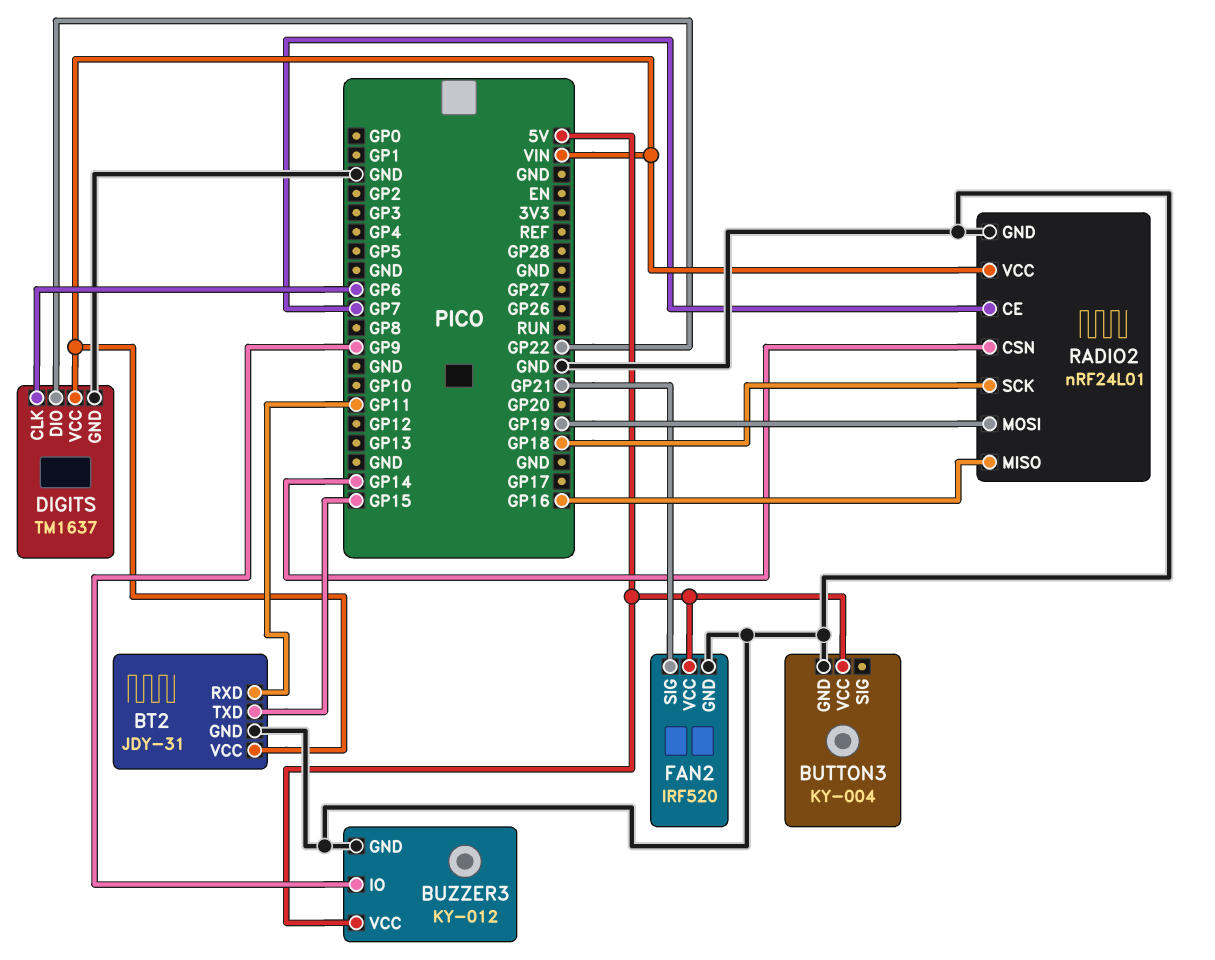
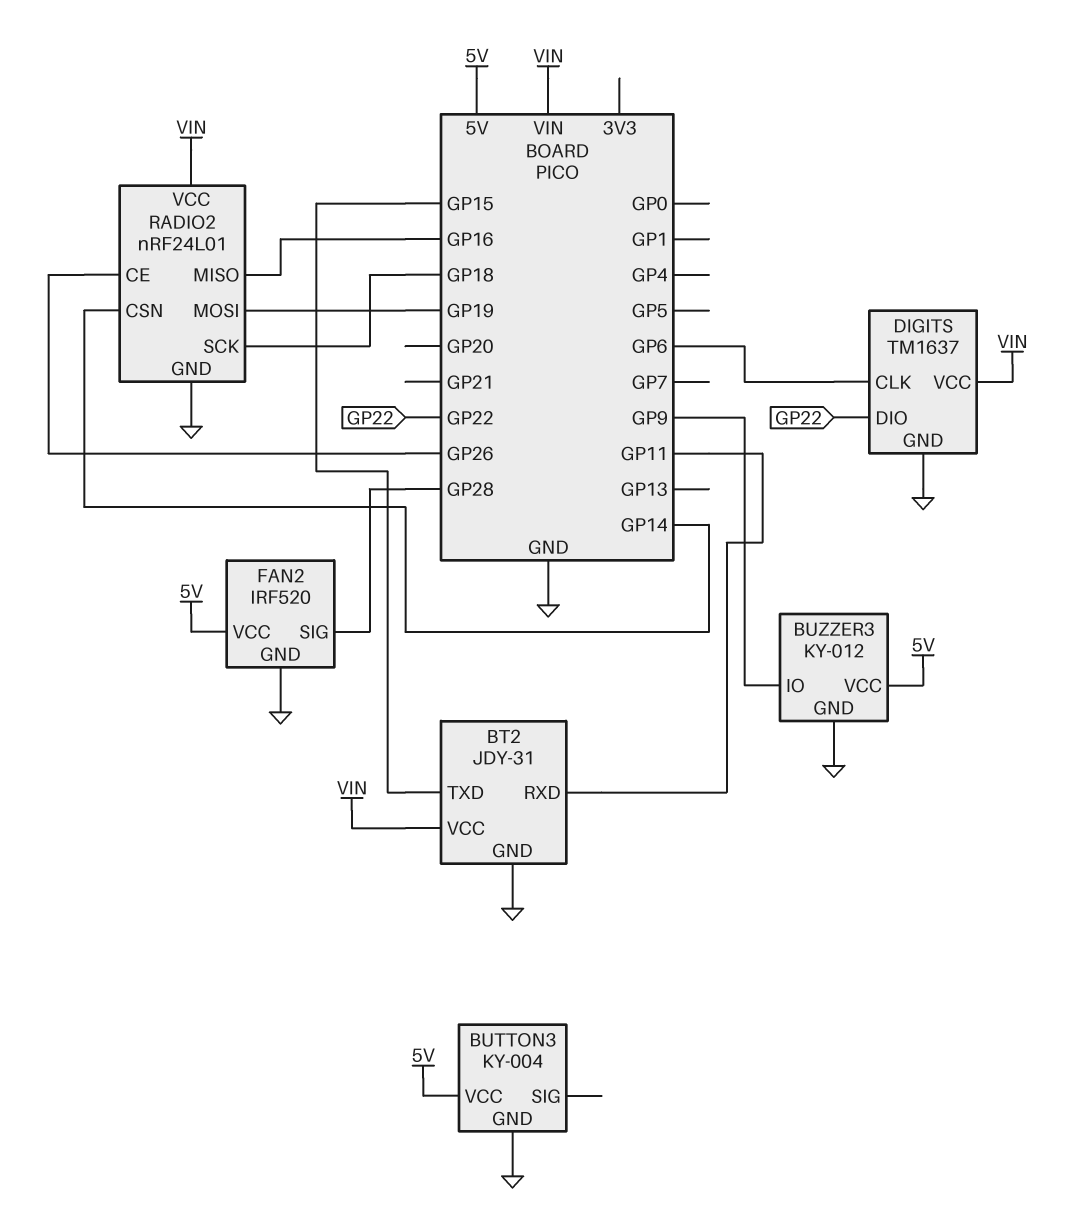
FAN2 pin SIG: GP21 -> GP28
RADIO2 pin CE: GP7 -> GP26

